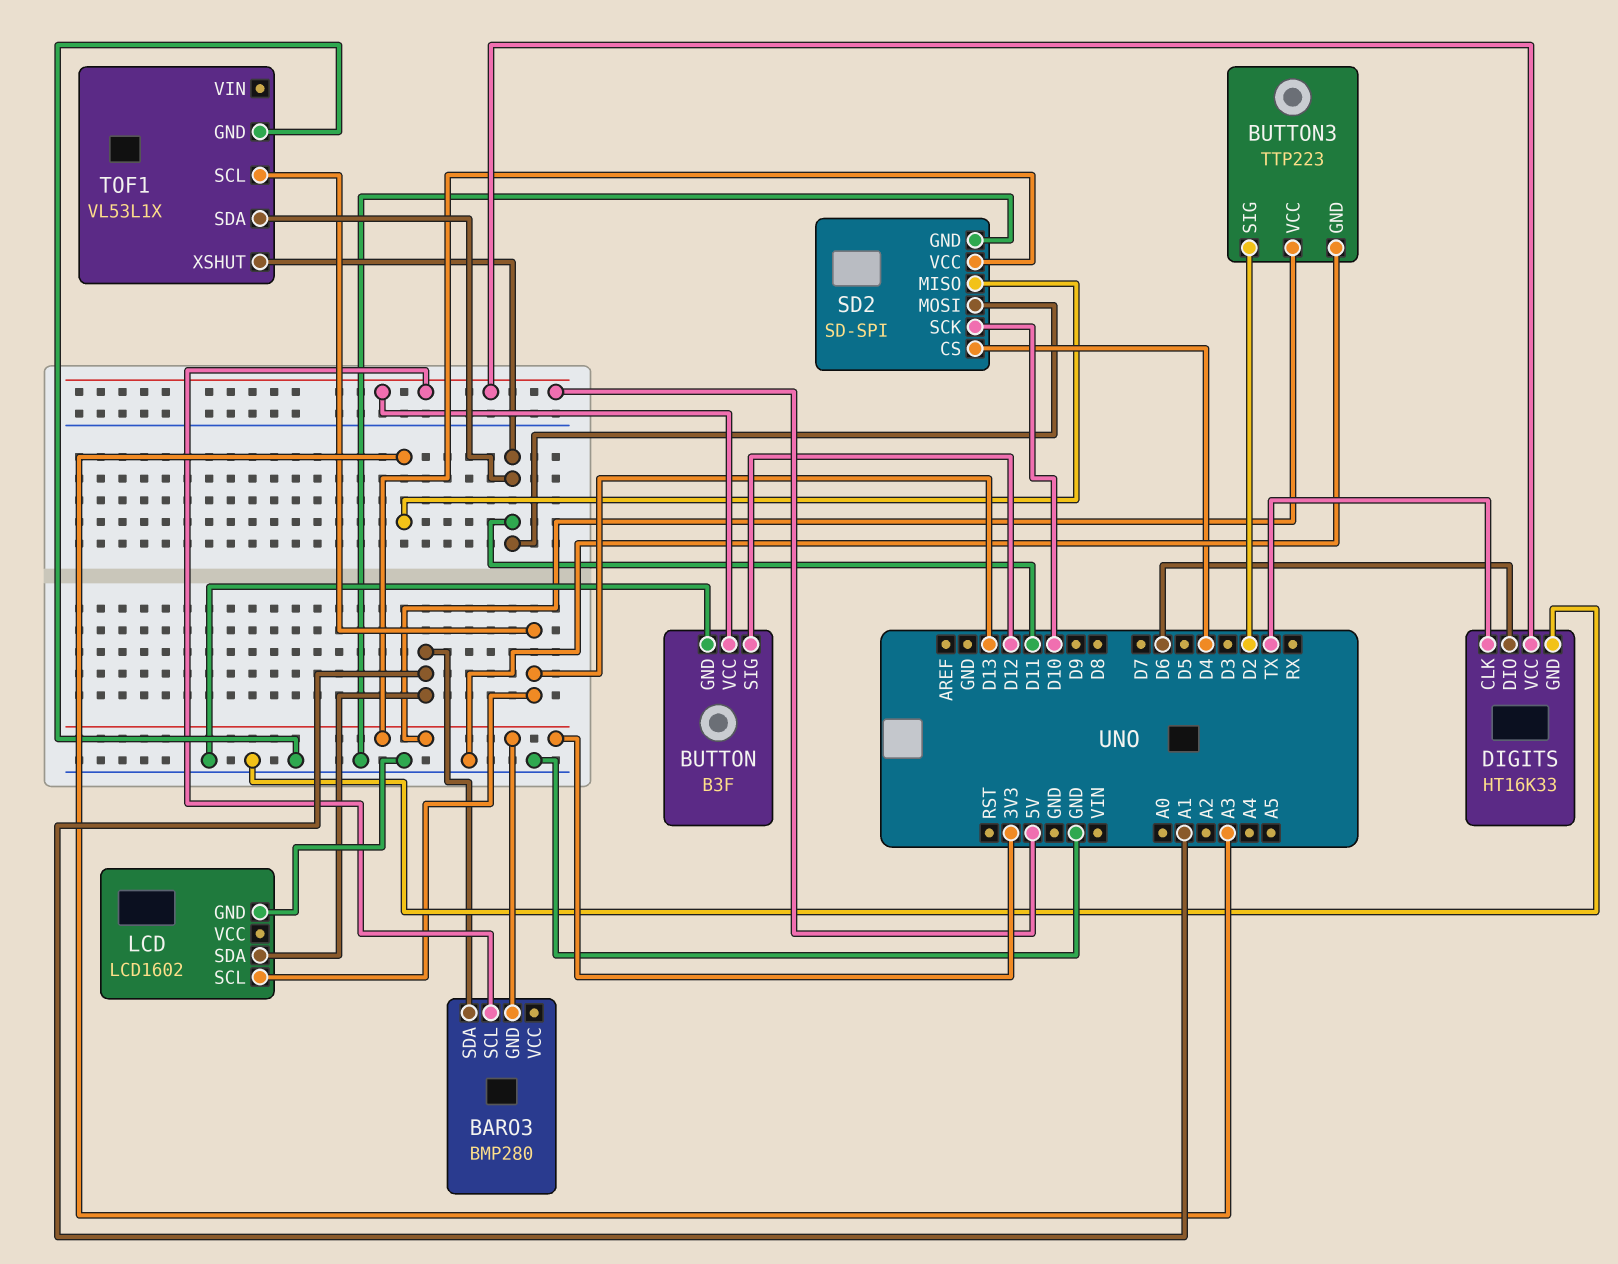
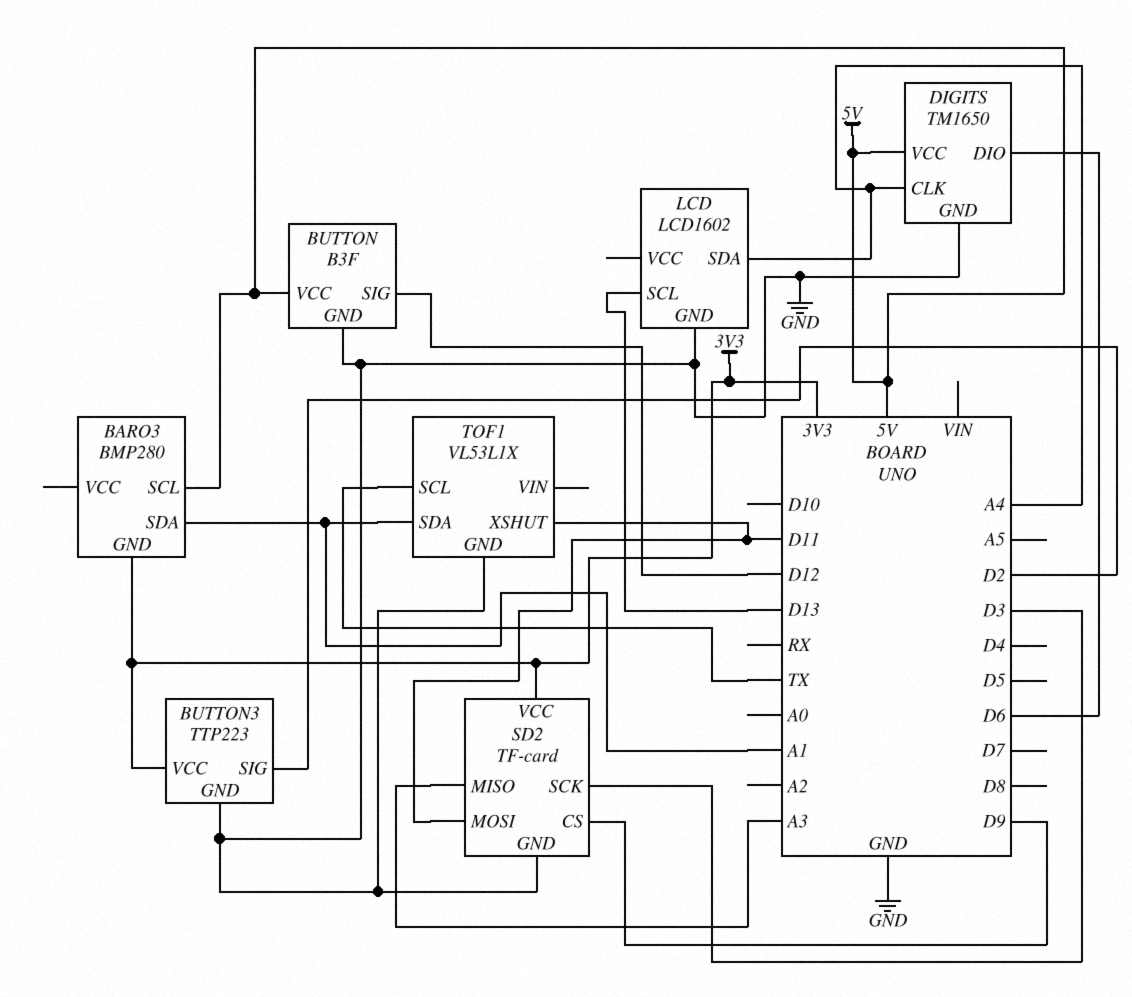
DIGITS: HT16K33 -> TM1650
DIGITS pin CLK: TX -> A4
LCD pin SDA: A1 -> A4
SD2: SD-SPI -> TF-card
SD2 pin CS: D4 -> D9
SD2 pin SCK: D10 -> D3
TOF1 pin SCL: D13 -> TX
TOF1 pin SDA: D11 -> A1

